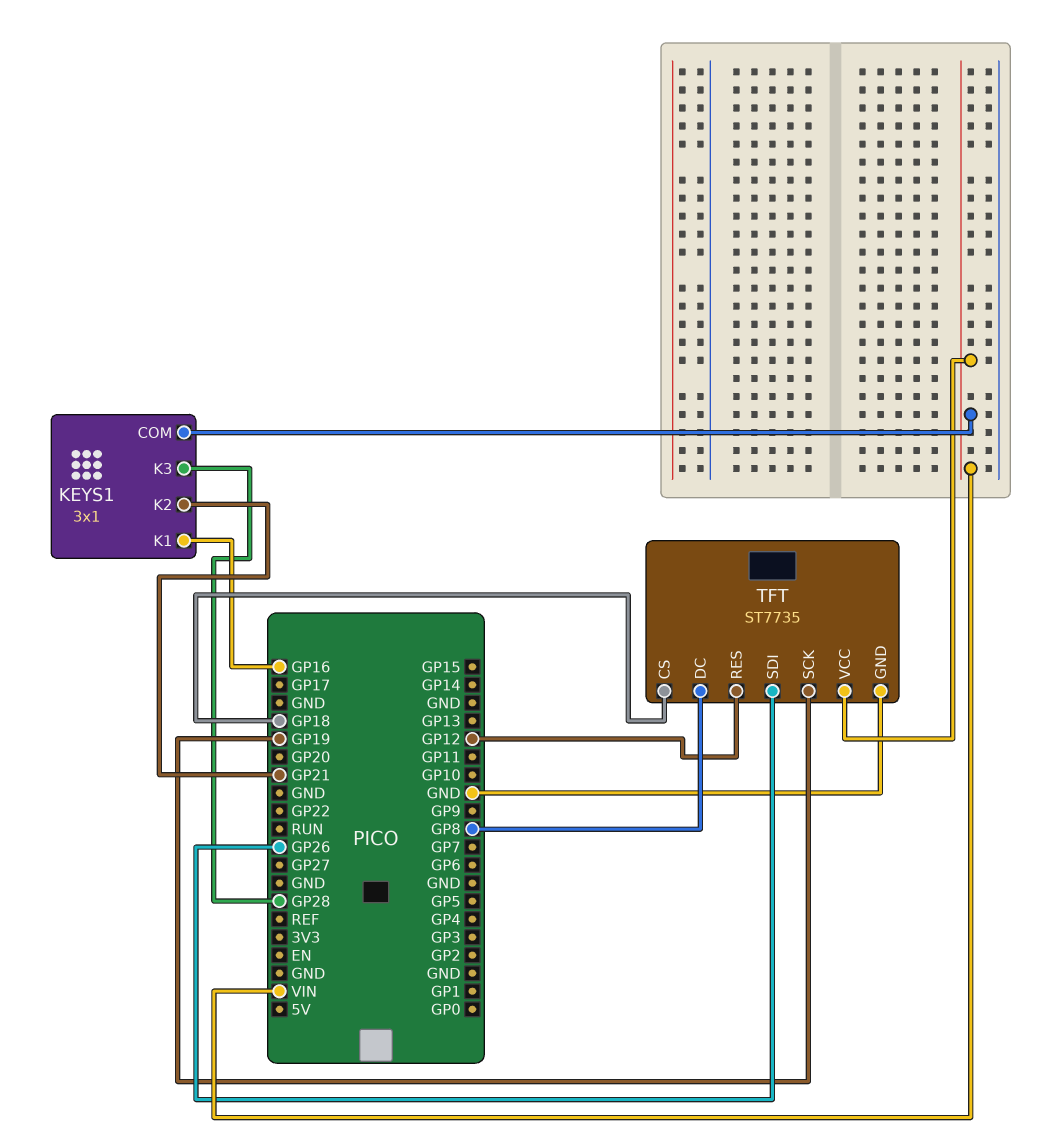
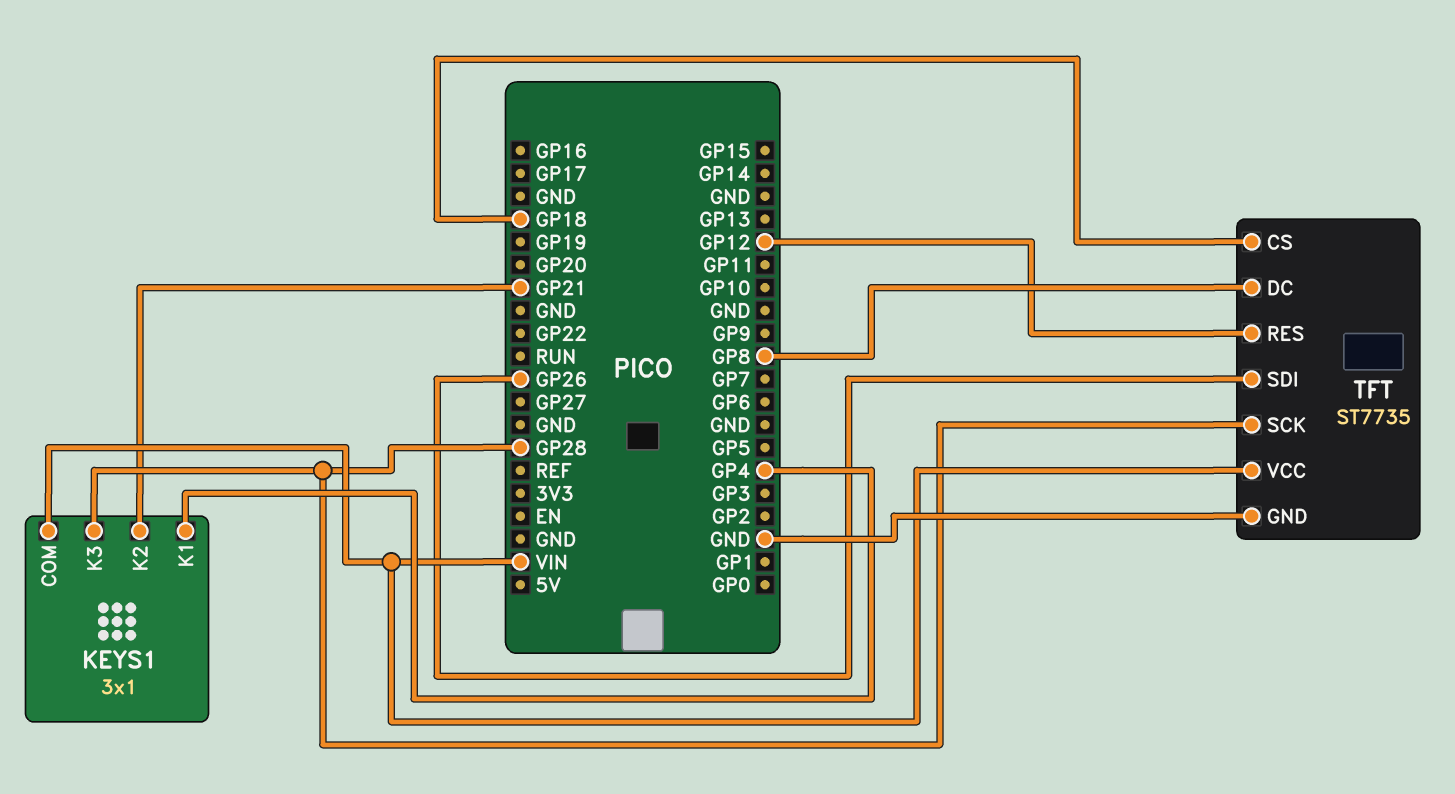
KEYS1 pin K1: GP16 -> GP4
TFT pin SCK: GP19 -> GP28

